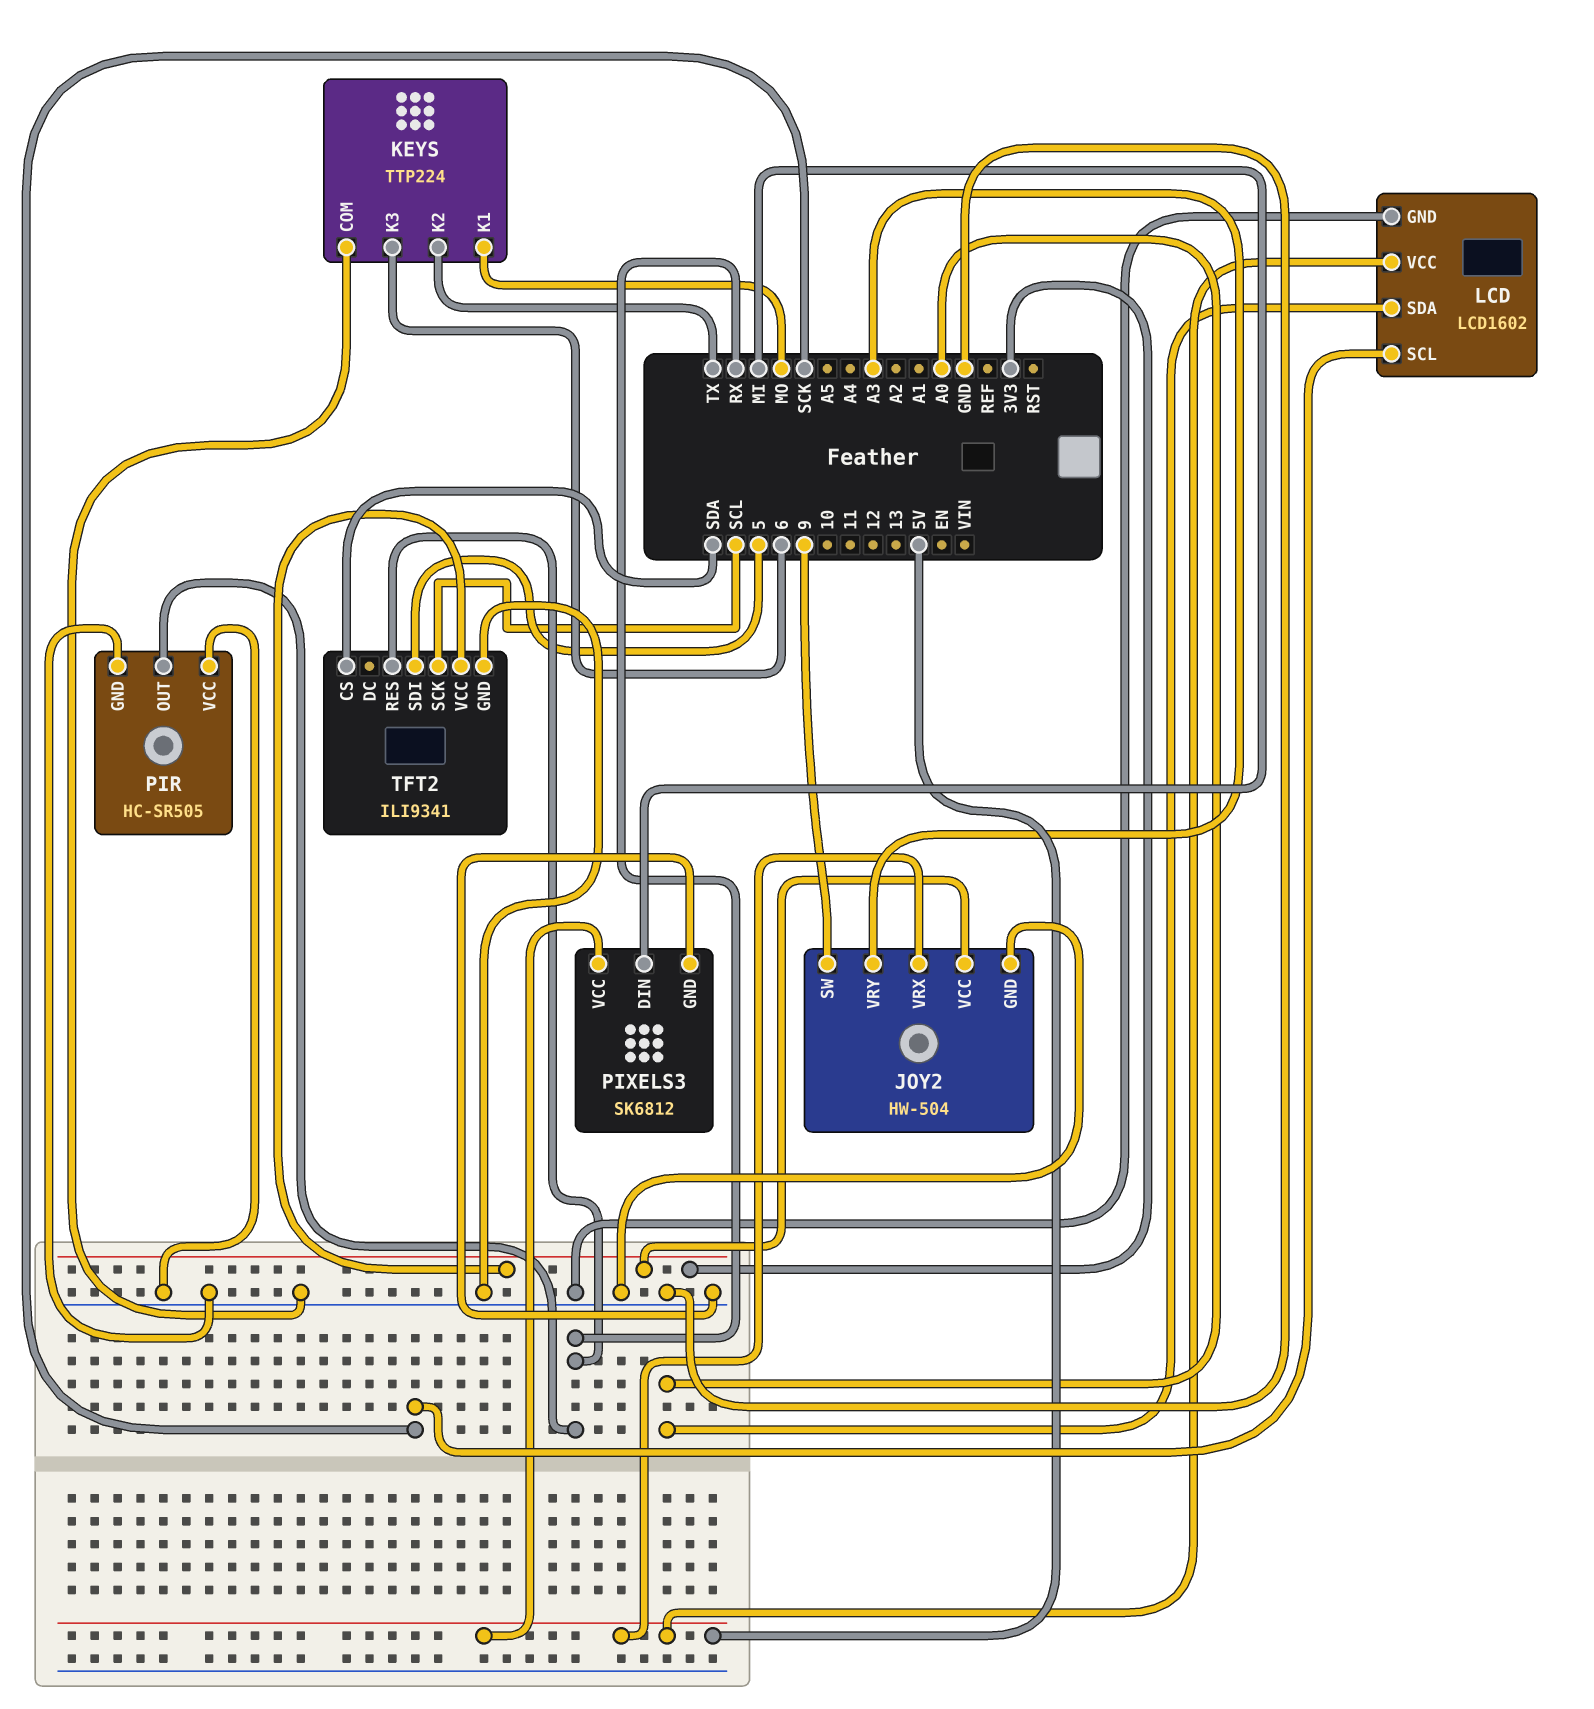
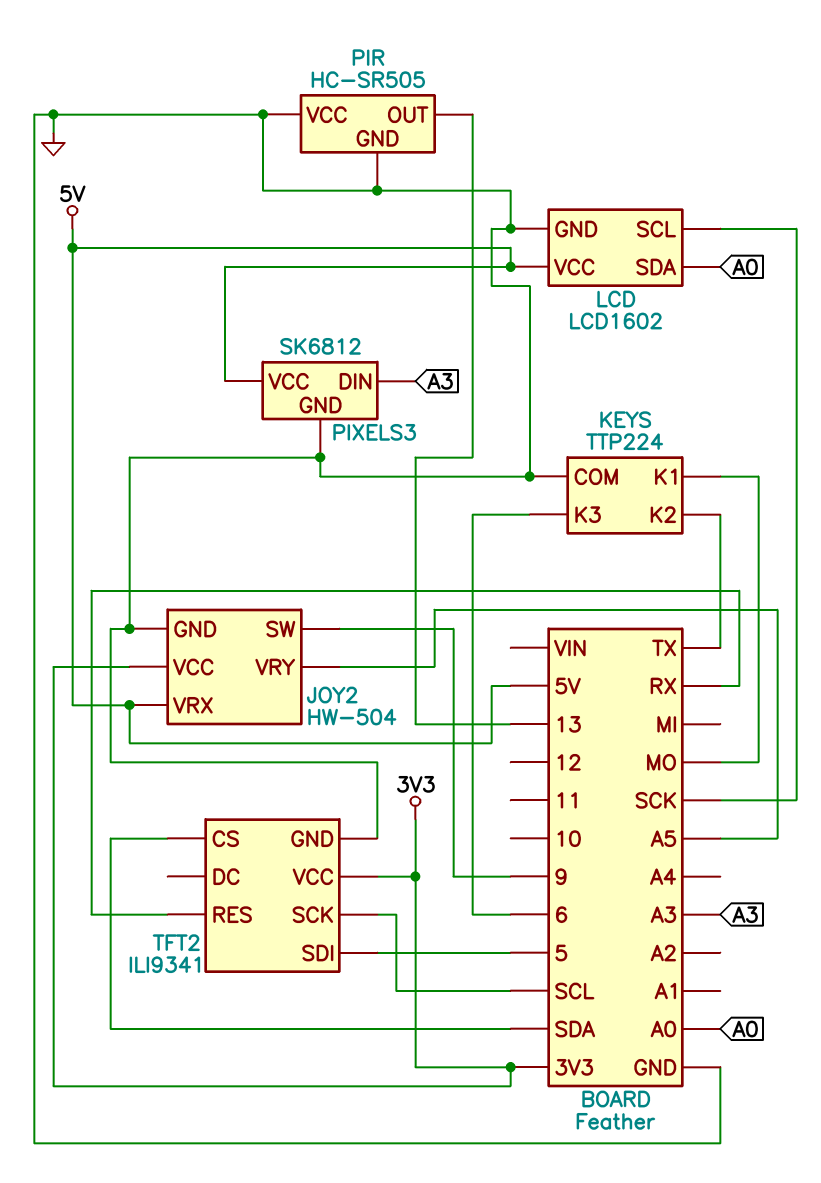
JOY2 pin VRY: A3 -> A5
PIR pin OUT: RX -> 13
PIXELS3 pin DIN: MI -> A3

